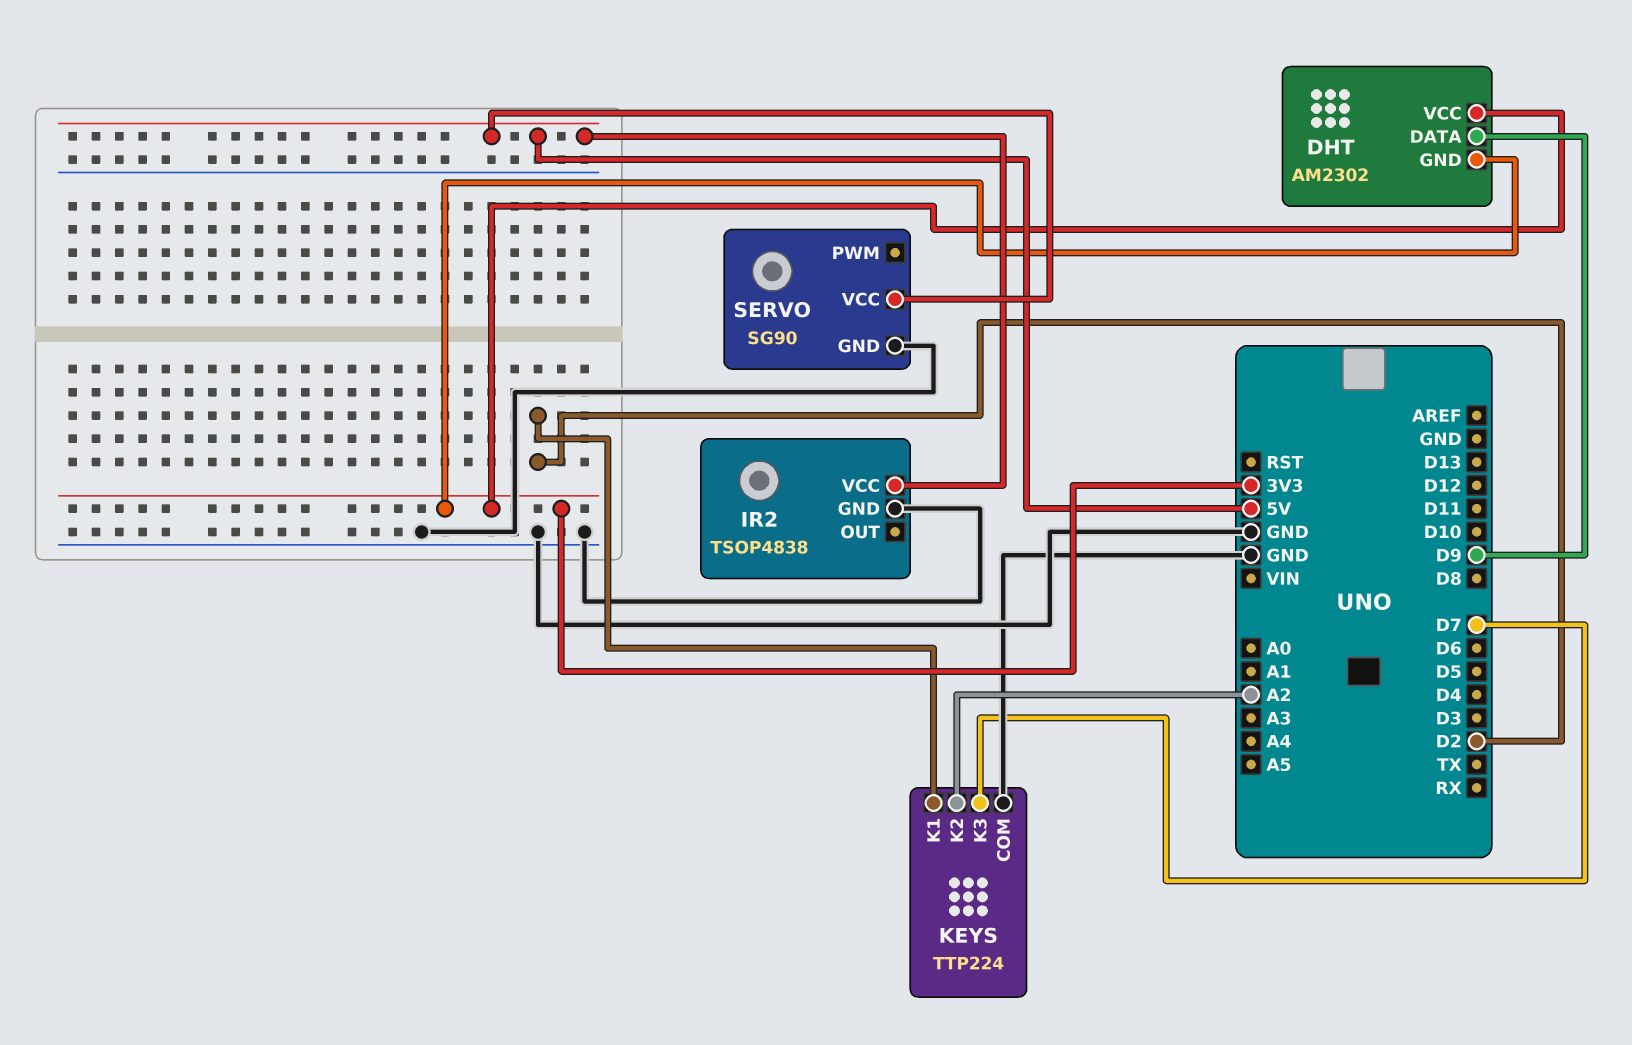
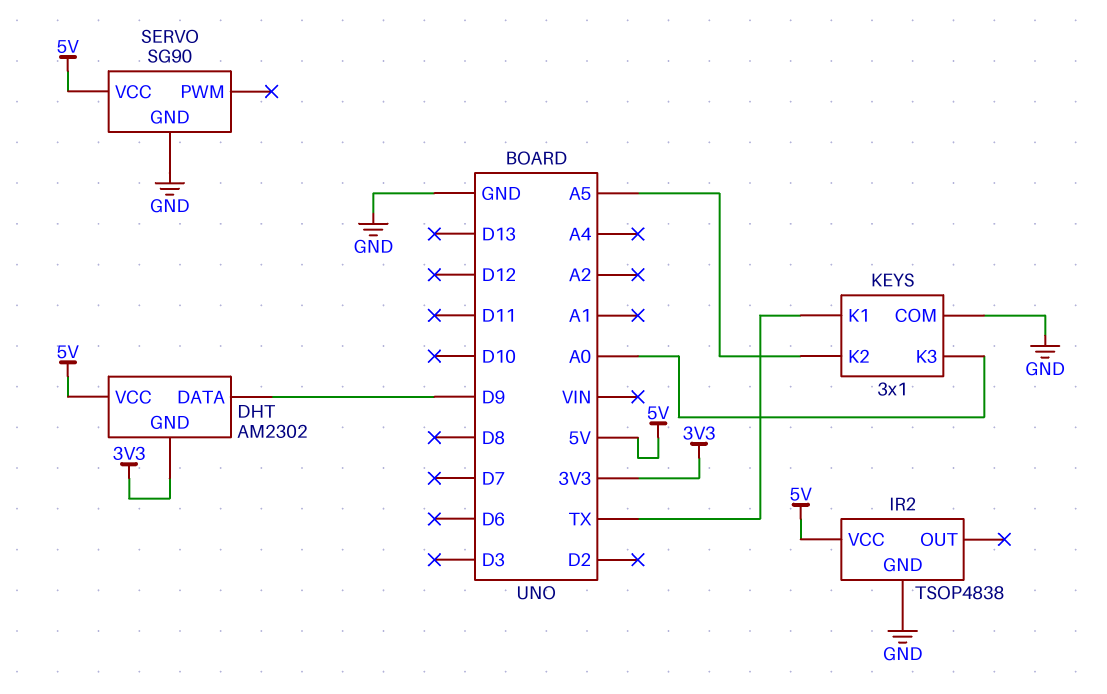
DHT pin VCC: 3V3 -> 5V
KEYS: TTP224 -> 3x1
KEYS pin K1: D2 -> TX
KEYS pin K2: A2 -> A5
KEYS pin K3: D7 -> A0

